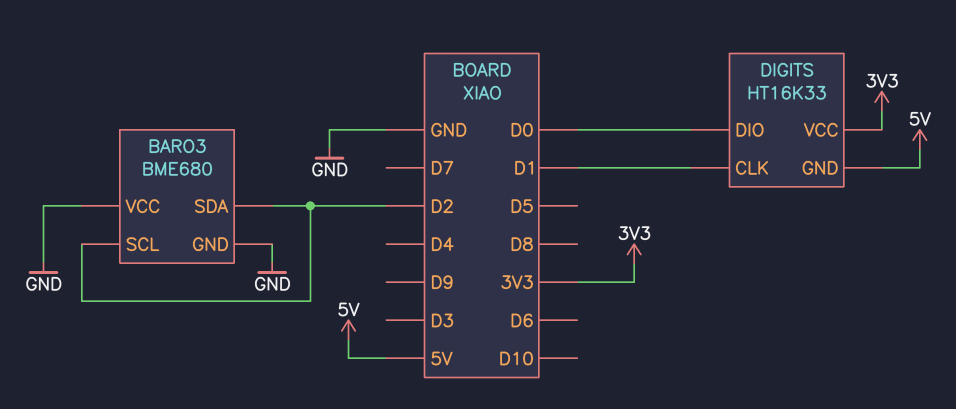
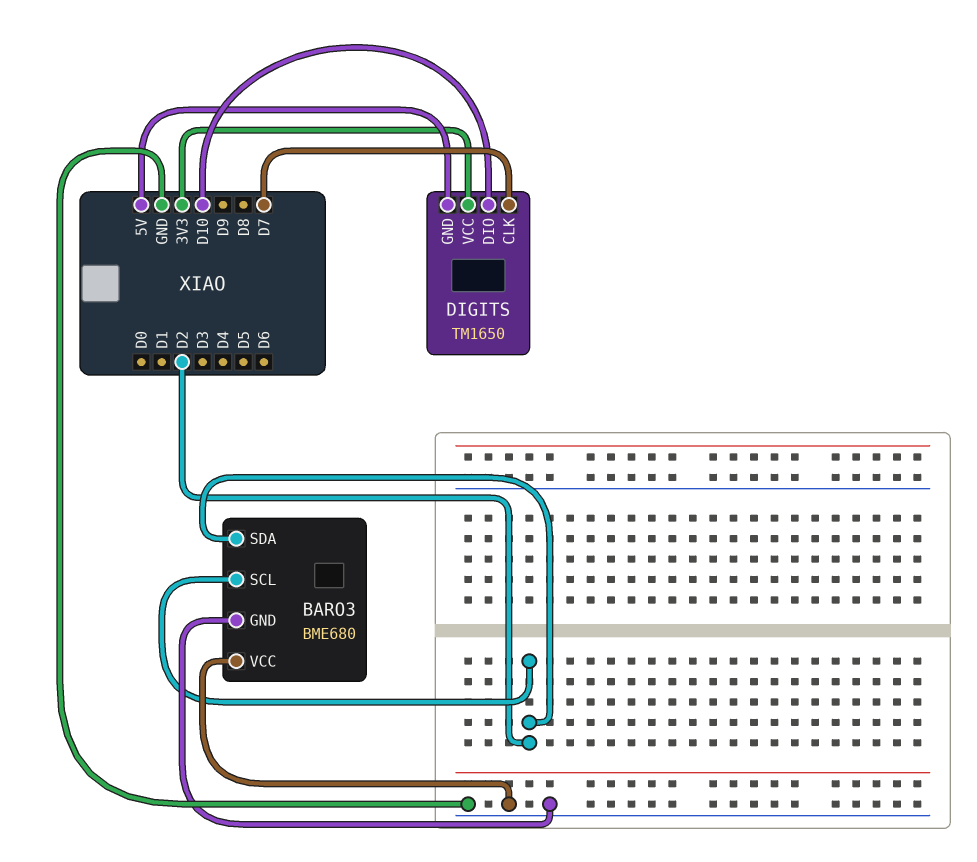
DIGITS: HT16K33 -> TM1650
DIGITS pin CLK: D1 -> D7
DIGITS pin DIO: D0 -> D10

